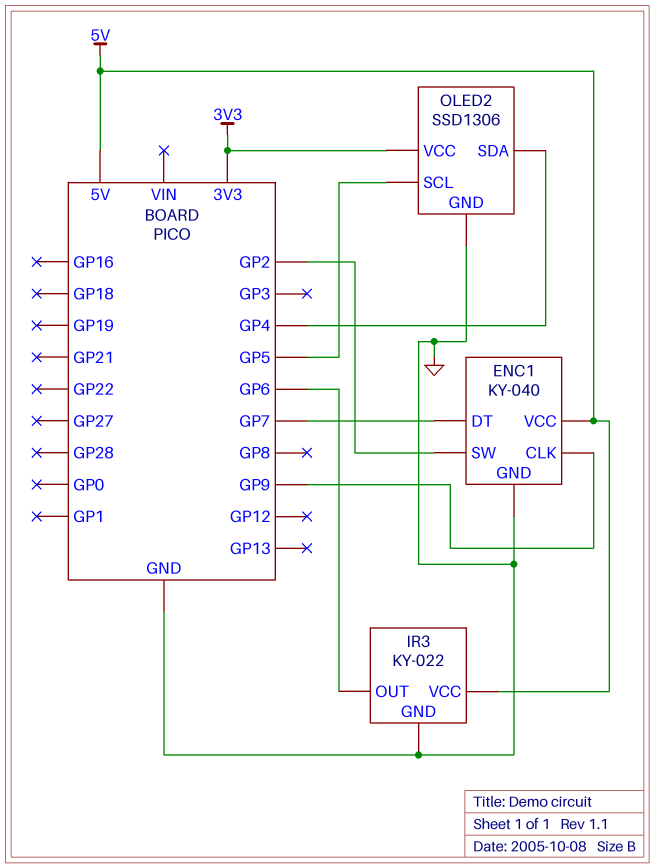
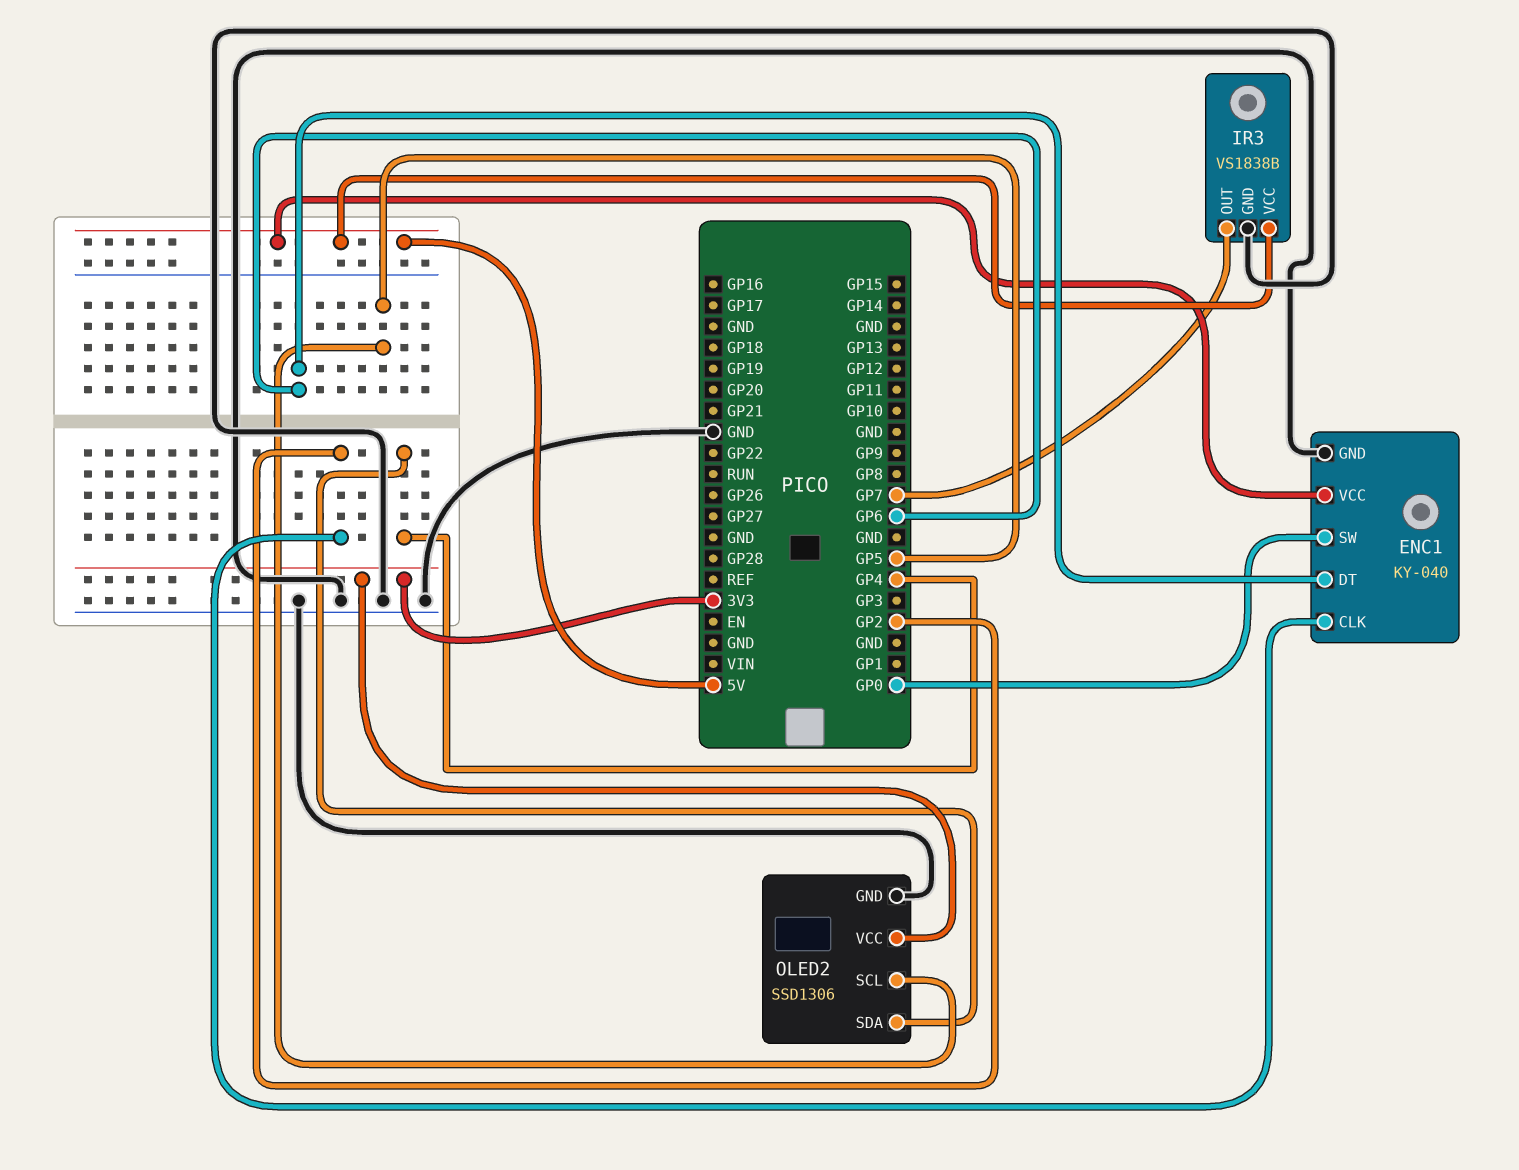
ENC1 pin CLK: GP9 -> GP2
ENC1 pin DT: GP7 -> GP6
ENC1 pin SW: GP2 -> GP0
IR3: KY-022 -> VS1838B
IR3 pin OUT: GP6 -> GP7

